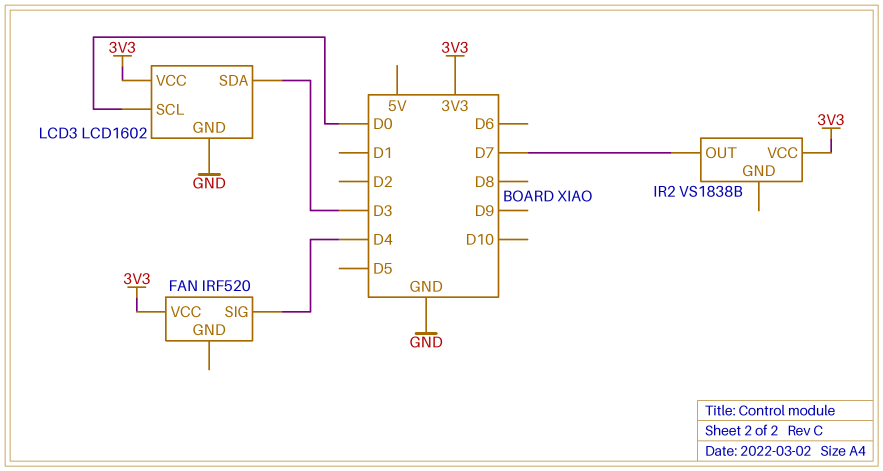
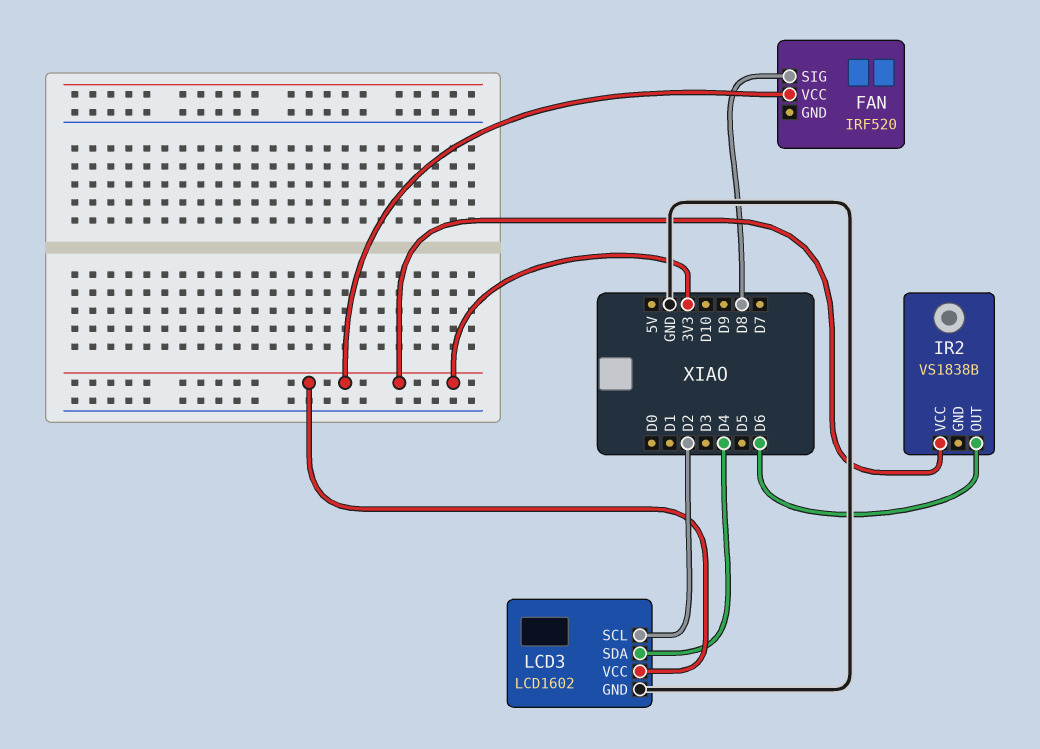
FAN pin SIG: D4 -> D8
IR2 pin OUT: D7 -> D6
LCD3 pin SCL: D0 -> D2
LCD3 pin SDA: D3 -> D4

